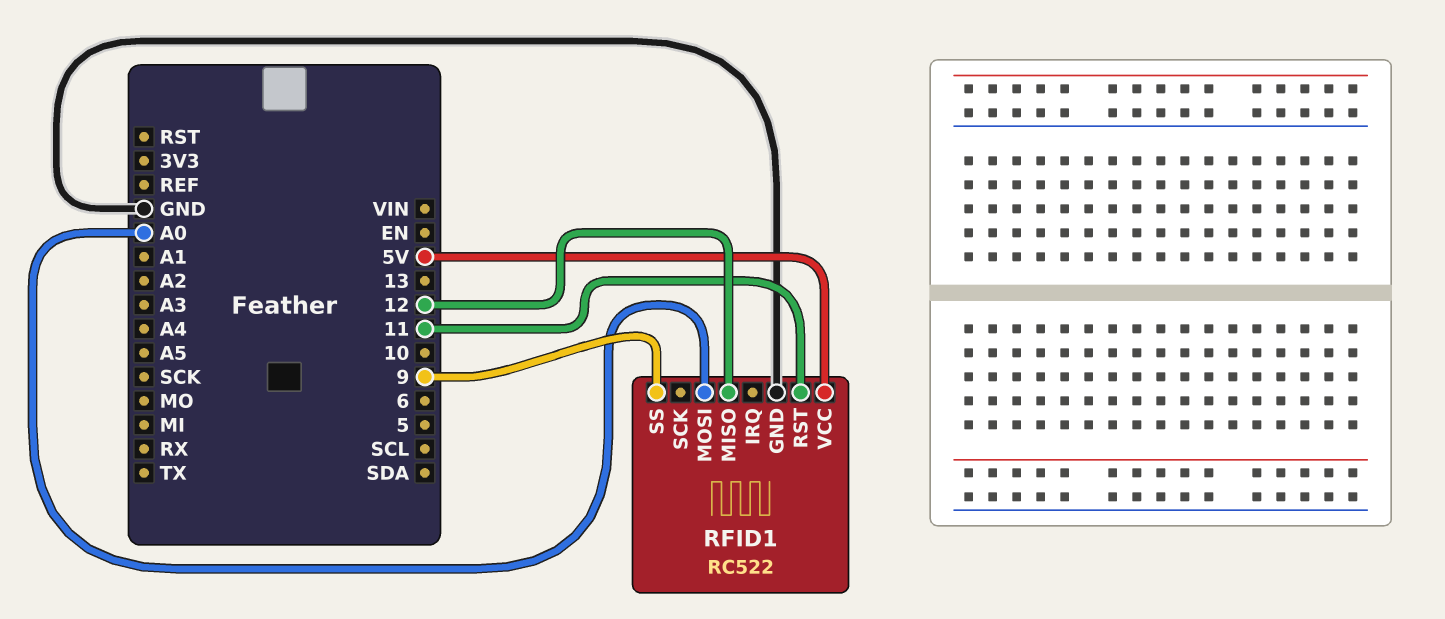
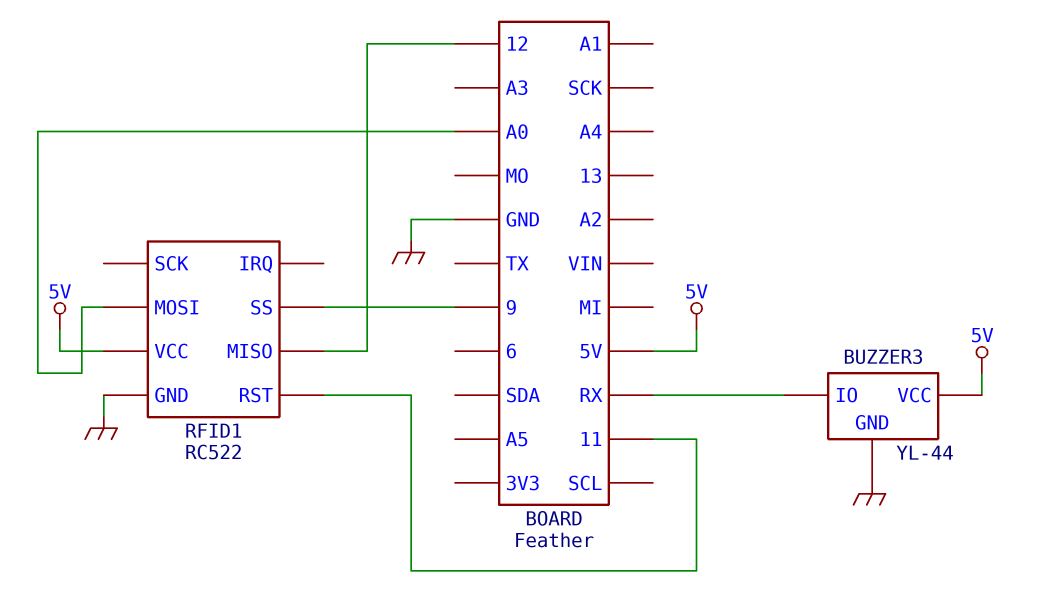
BUZZER3: none -> YL-44
BUZZER3 pin GND: none -> GND
BUZZER3 pin IO: none -> RX
BUZZER3 pin VCC: none -> 5V

